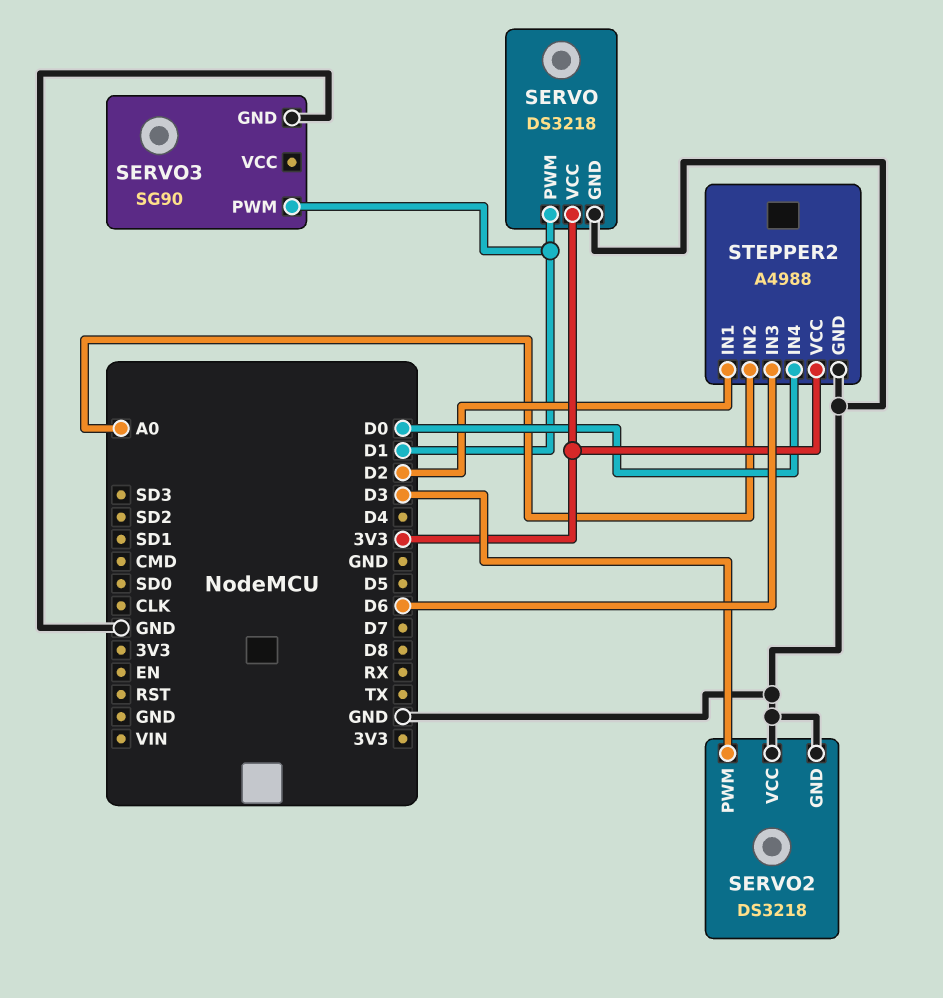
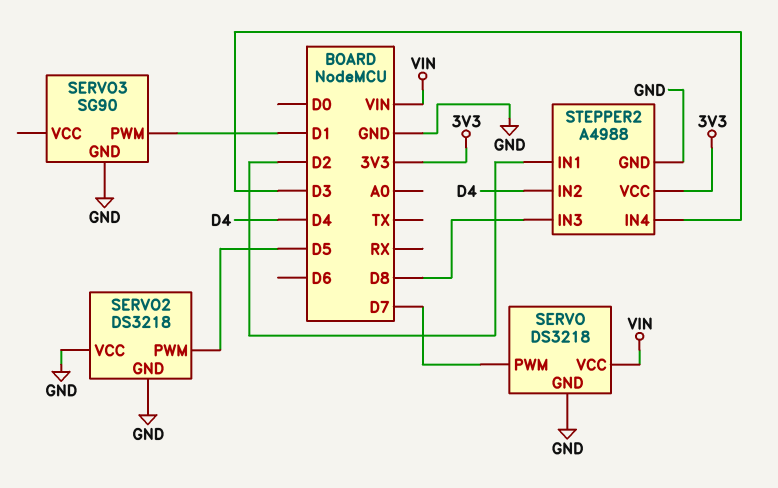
SERVO pin PWM: D1 -> D7
SERVO pin VCC: 3V3 -> VIN
SERVO2 pin PWM: D3 -> D5
STEPPER2 pin IN2: A0 -> D4
STEPPER2 pin IN3: D6 -> D8
STEPPER2 pin IN4: D0 -> D3

